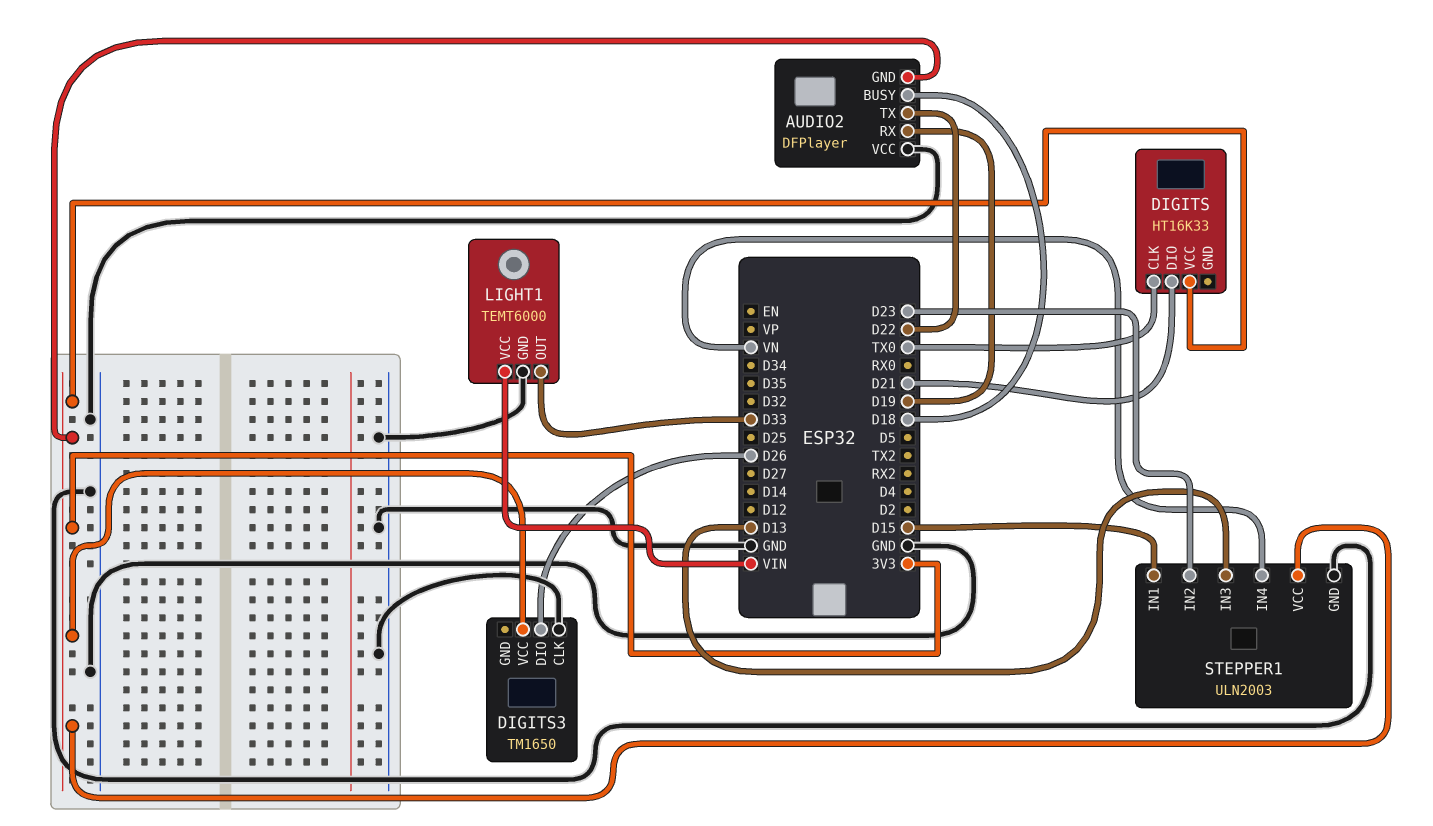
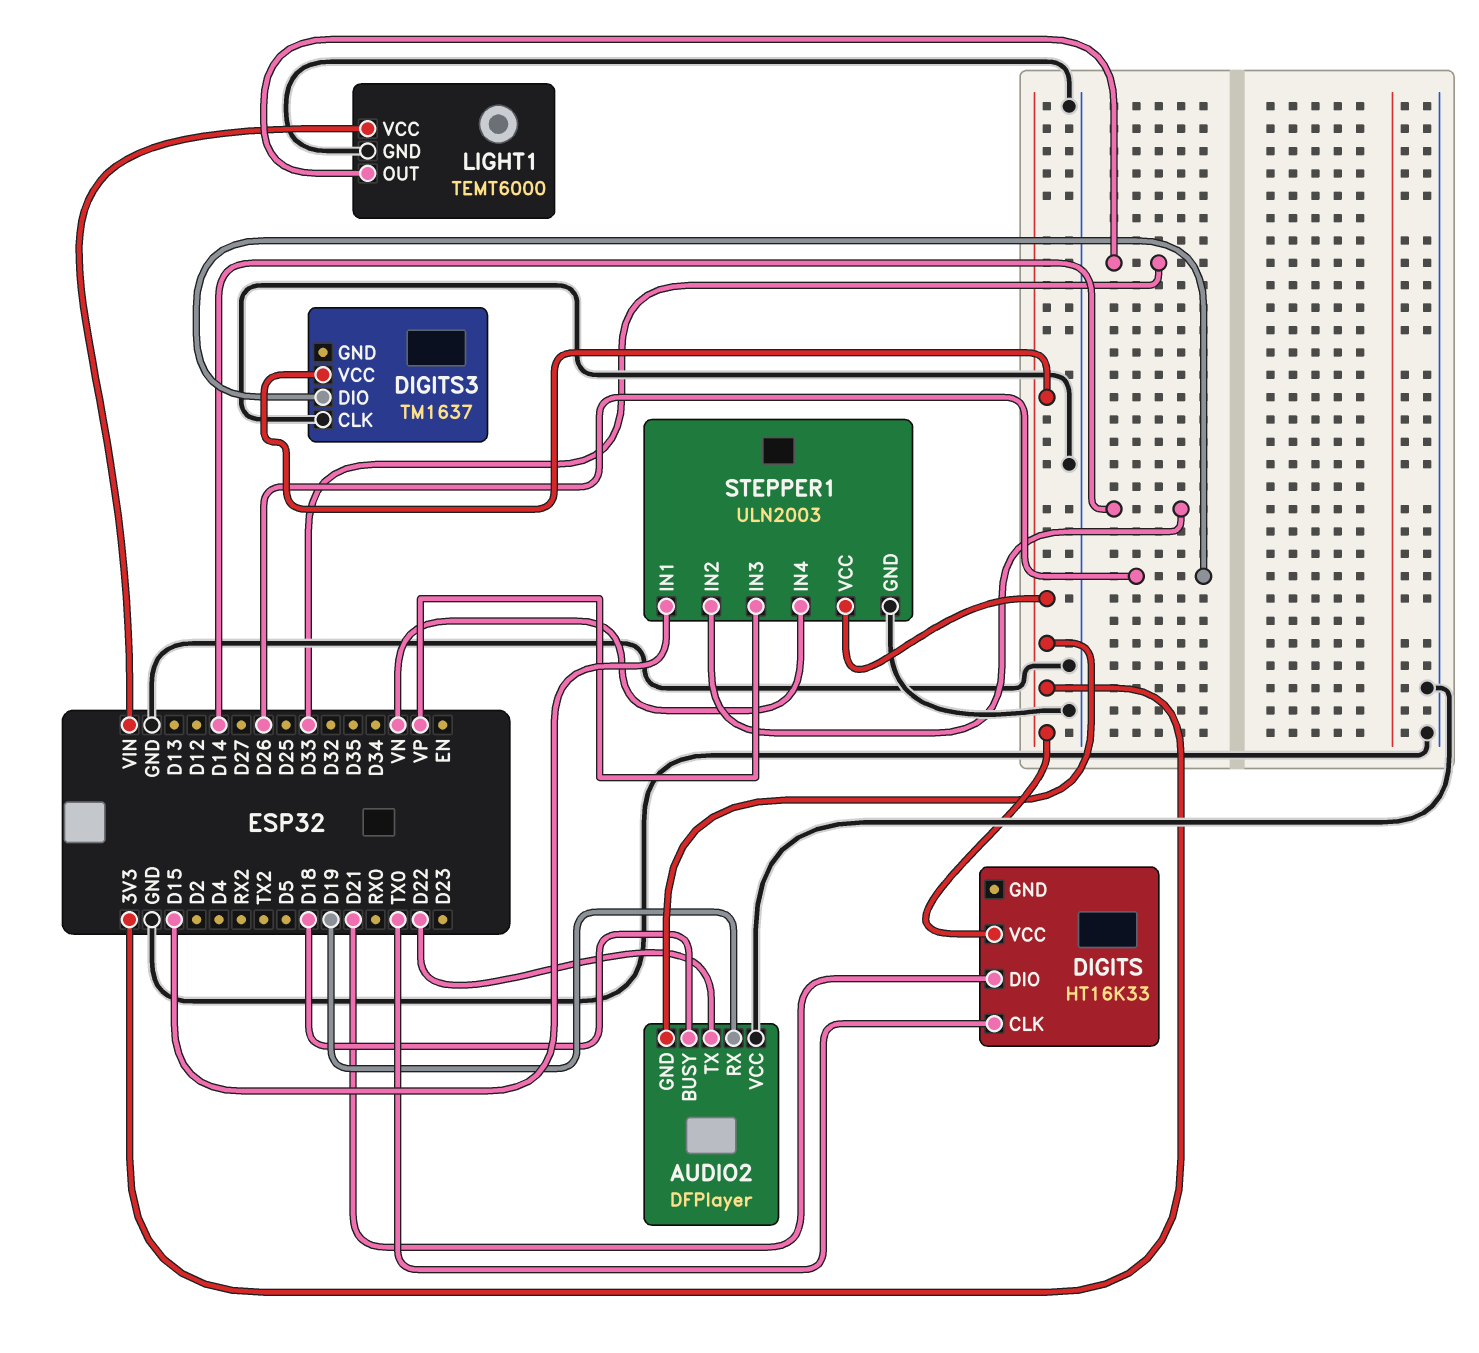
DIGITS3: TM1650 -> TM1637
STEPPER1 pin IN2: D23 -> D14
STEPPER1 pin IN3: D13 -> VP

